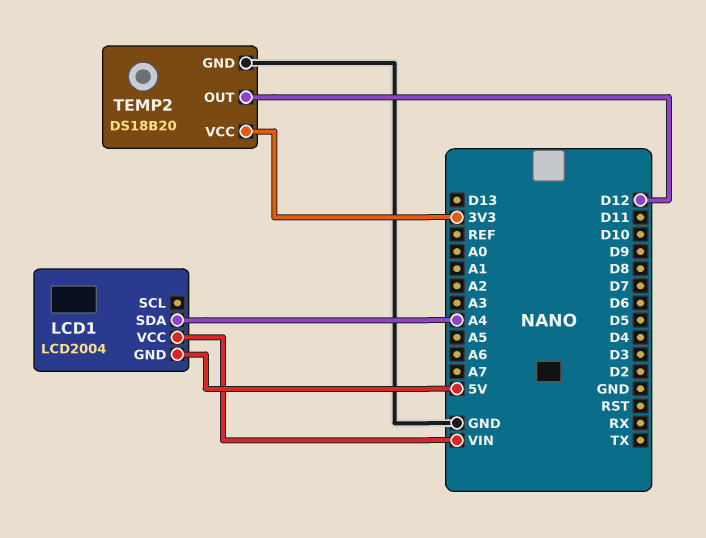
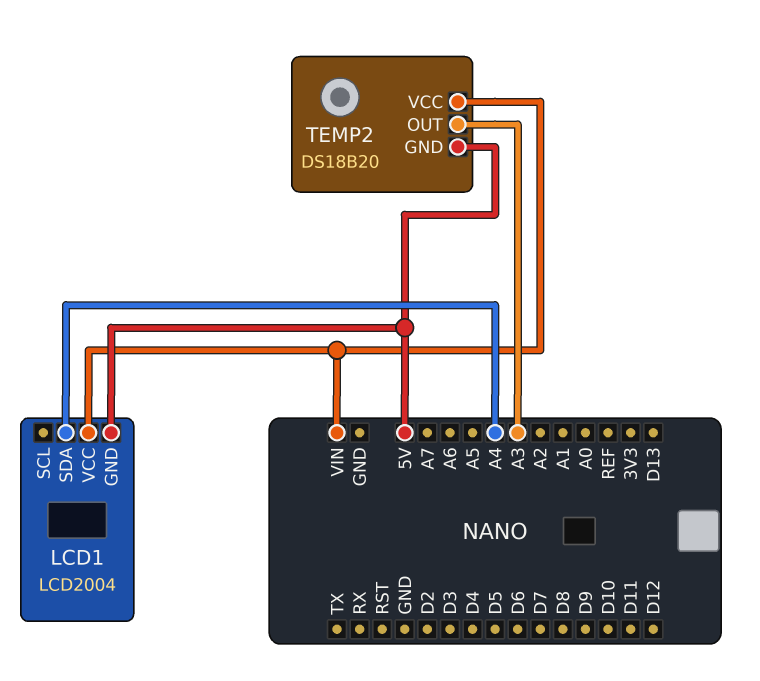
TEMP2 pin GND: GND -> 5V
TEMP2 pin OUT: D12 -> A3
TEMP2 pin VCC: 3V3 -> VIN

